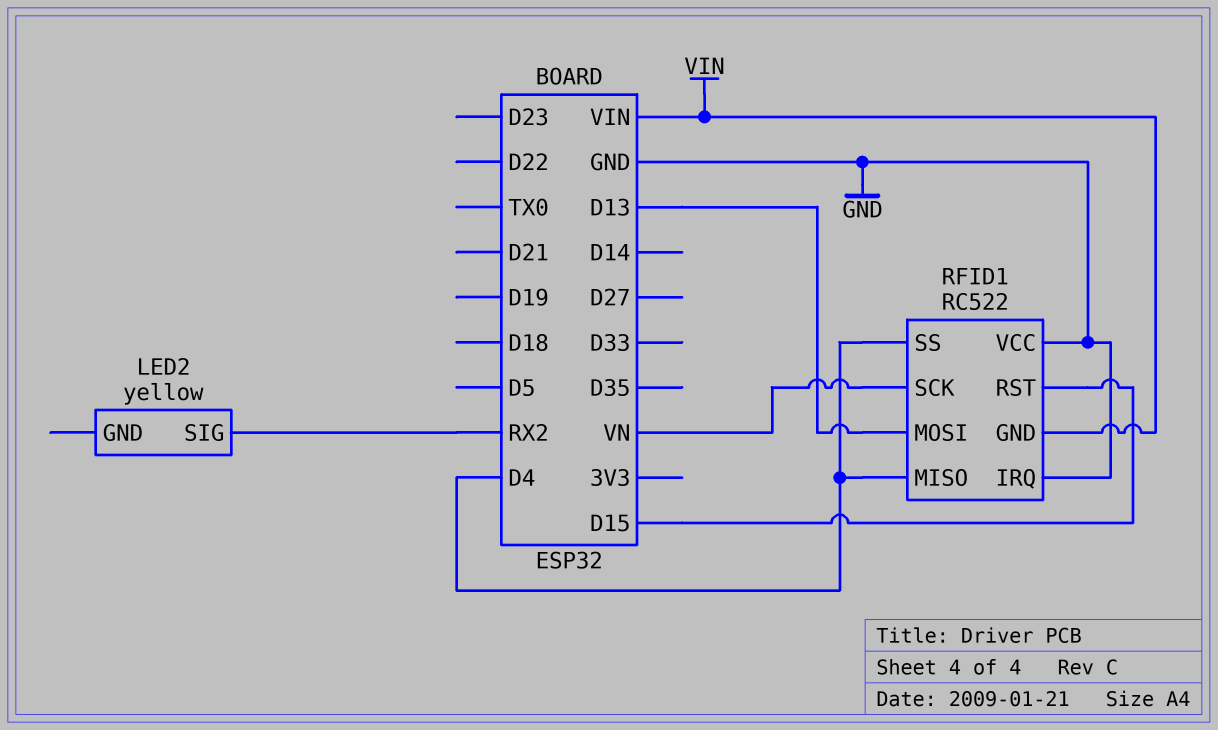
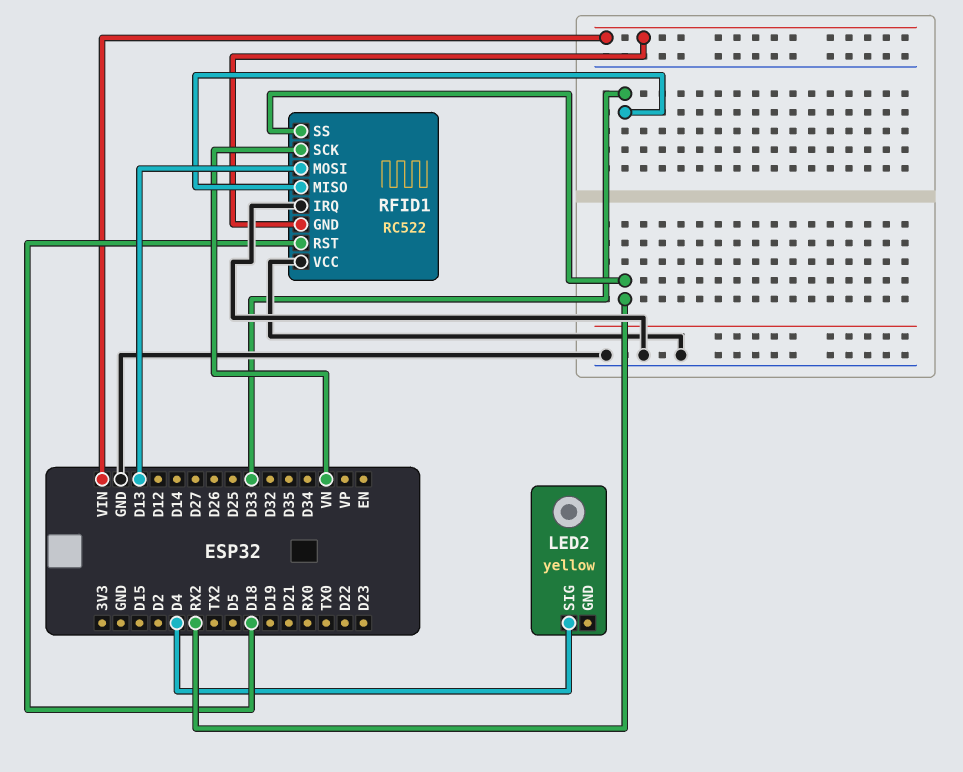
LED2 pin SIG: RX2 -> D4
RFID1 pin MISO: D4 -> D33
RFID1 pin RST: D15 -> D18
RFID1 pin SS: D4 -> RX2

